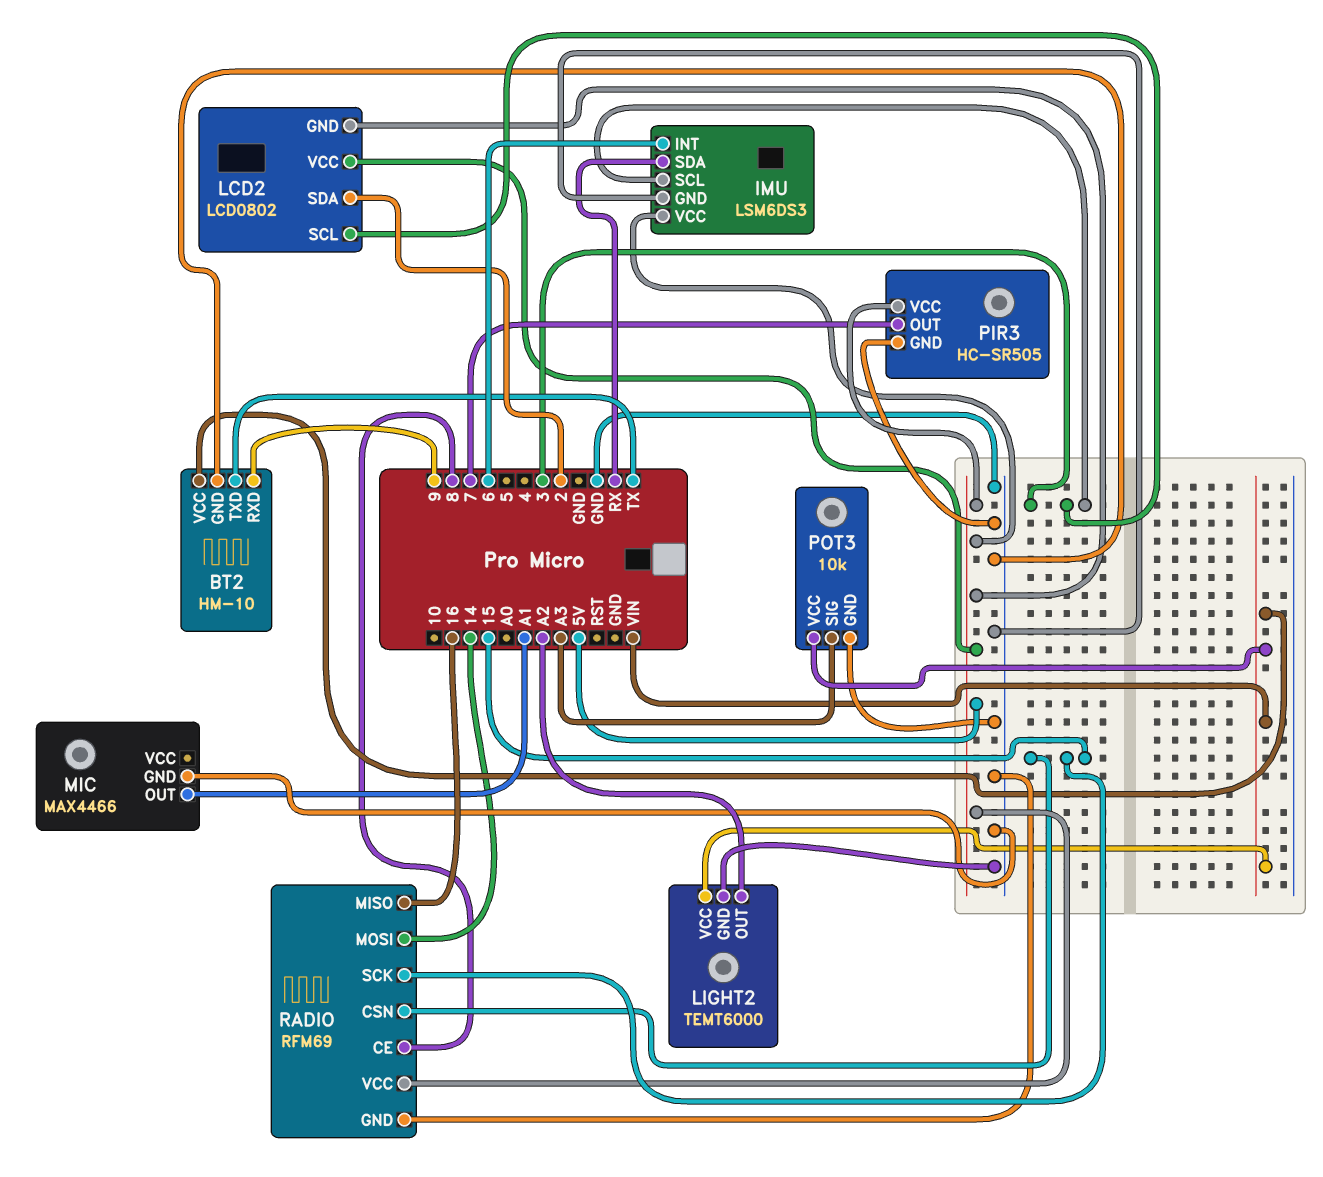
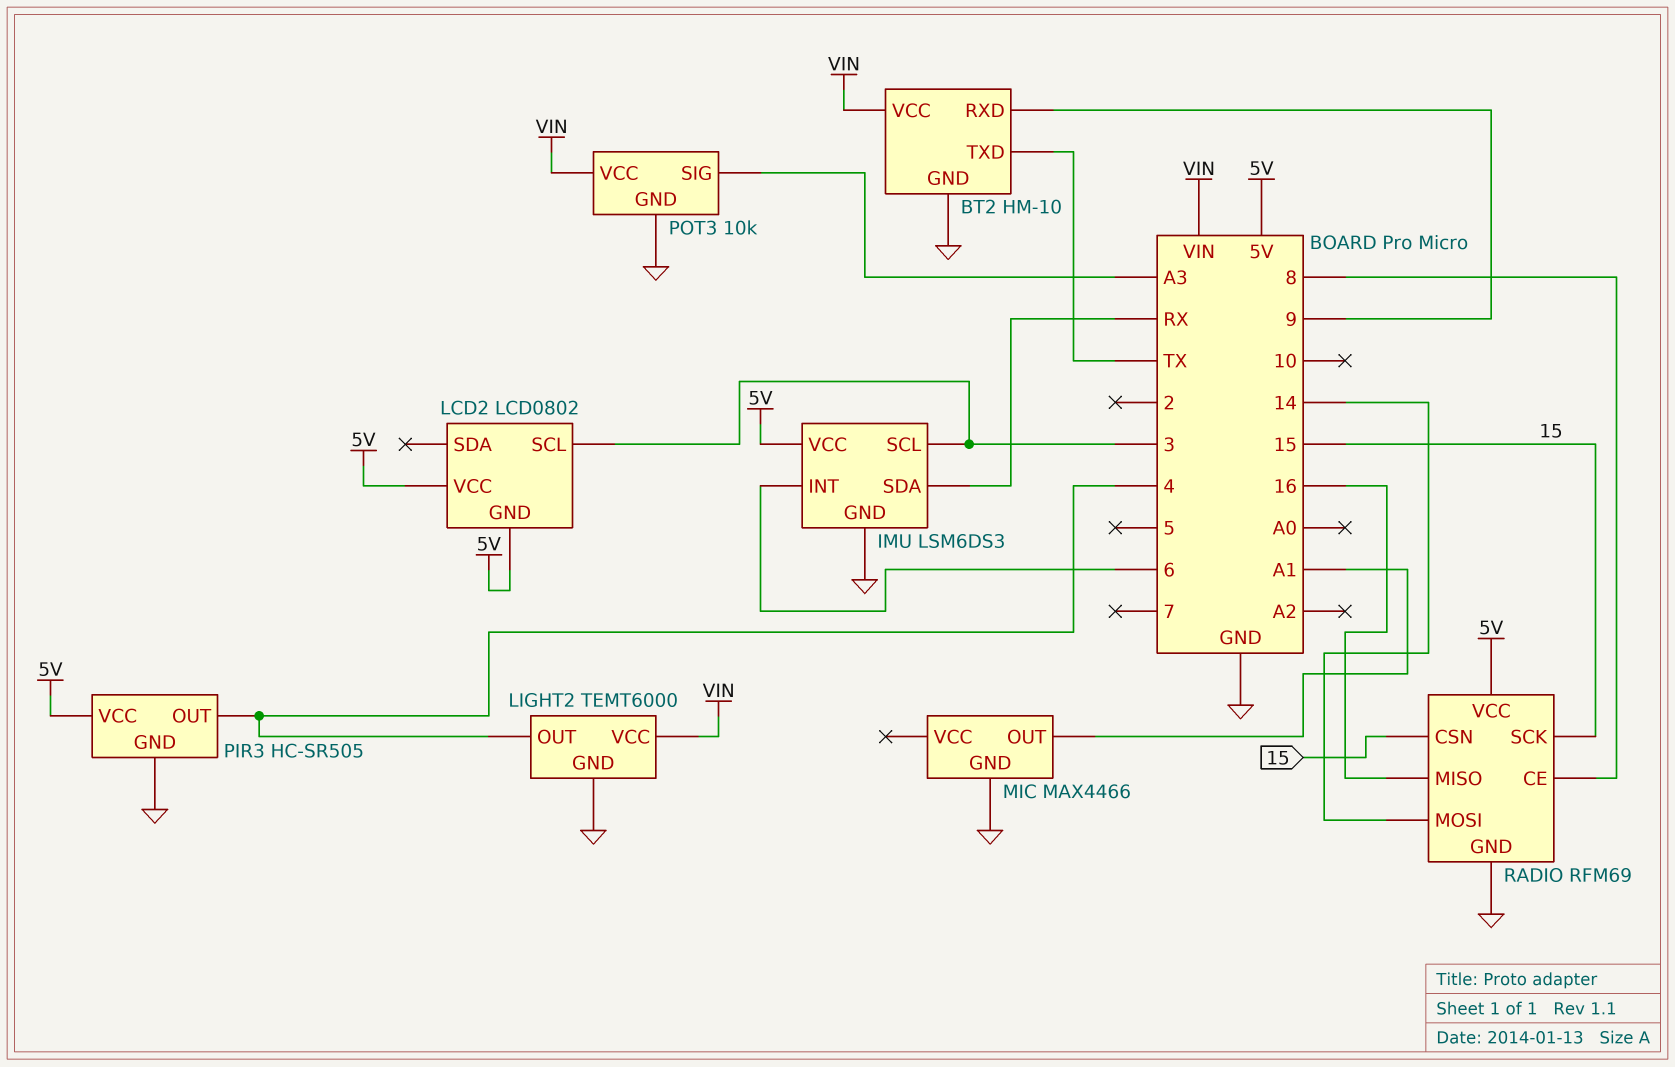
LCD2 pin SDA: 2 -> none
LIGHT2 pin OUT: A2 -> 4
PIR3 pin OUT: 7 -> 4

